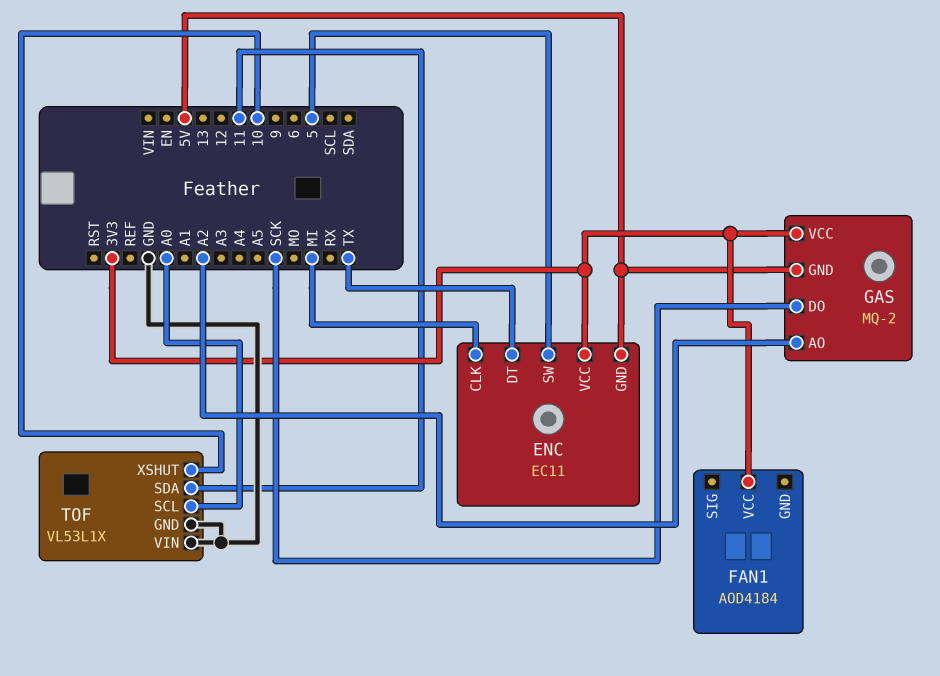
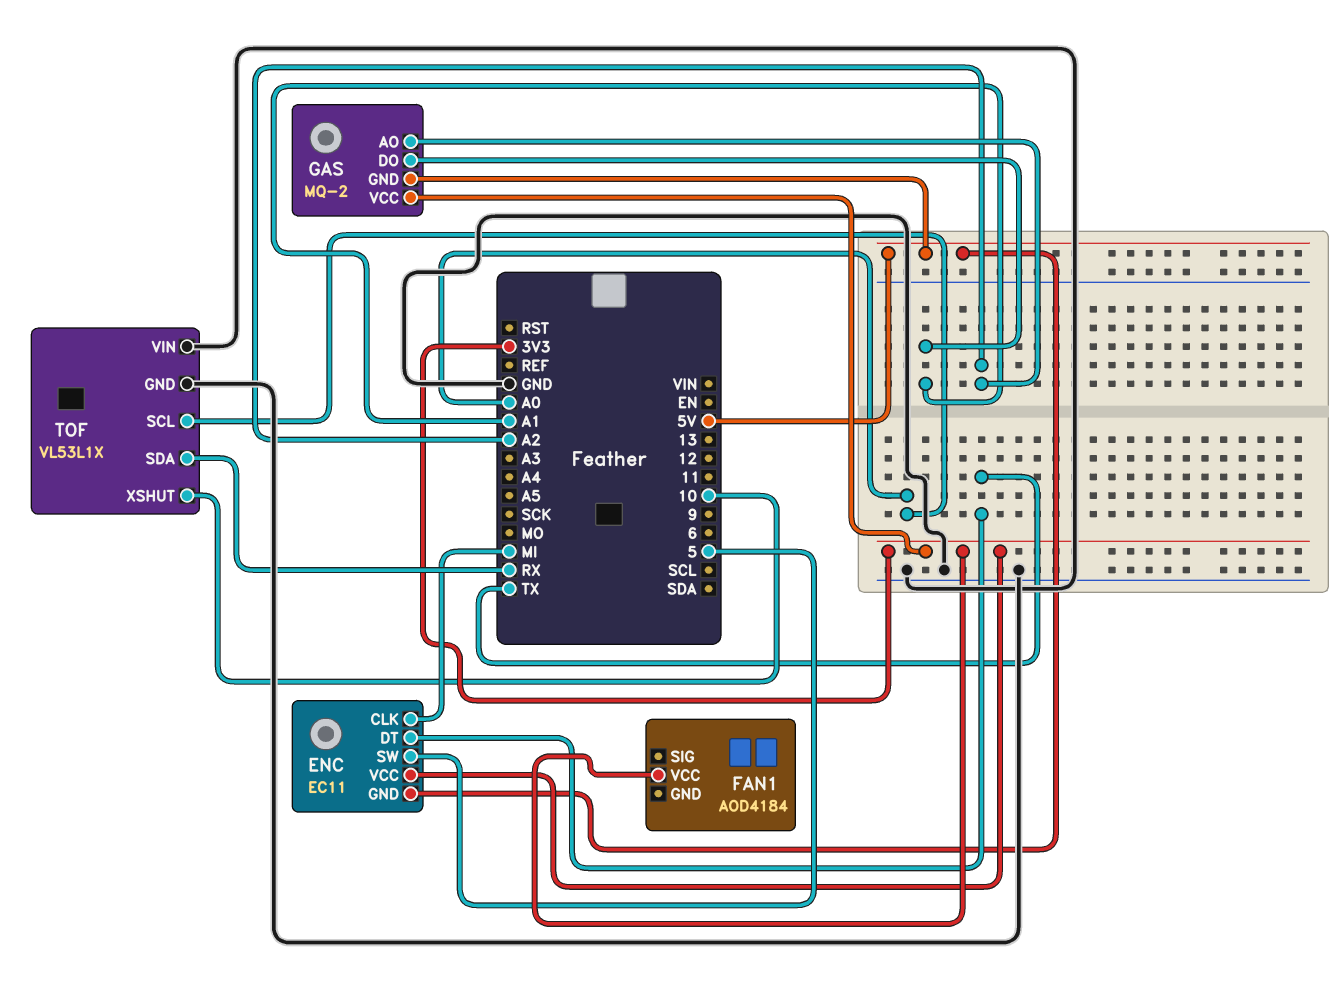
GAS pin DO: SCK -> A1
TOF pin SDA: 11 -> RX

